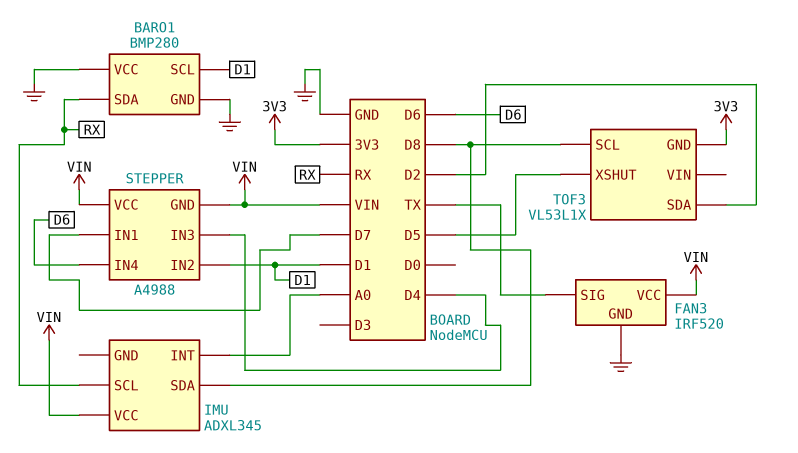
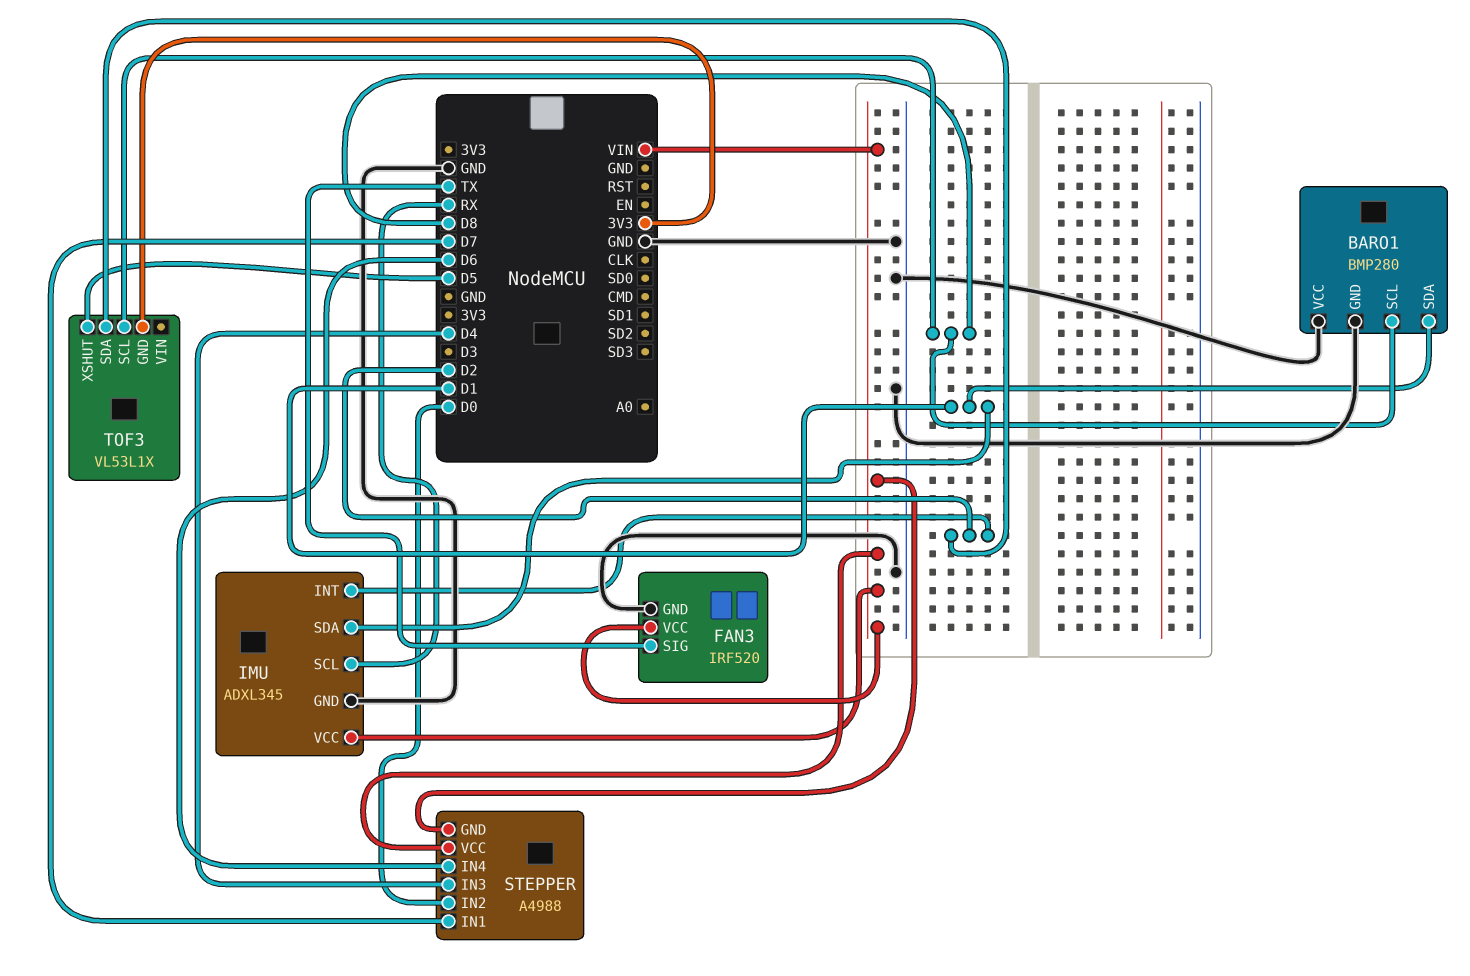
BARO1 pin SCL: D1 -> D8
BARO1 pin SDA: RX -> D1
IMU pin GND: none -> GND
IMU pin INT: A0 -> D2
IMU pin SDA: D8 -> D1
STEPPER pin IN2: D1 -> D0

